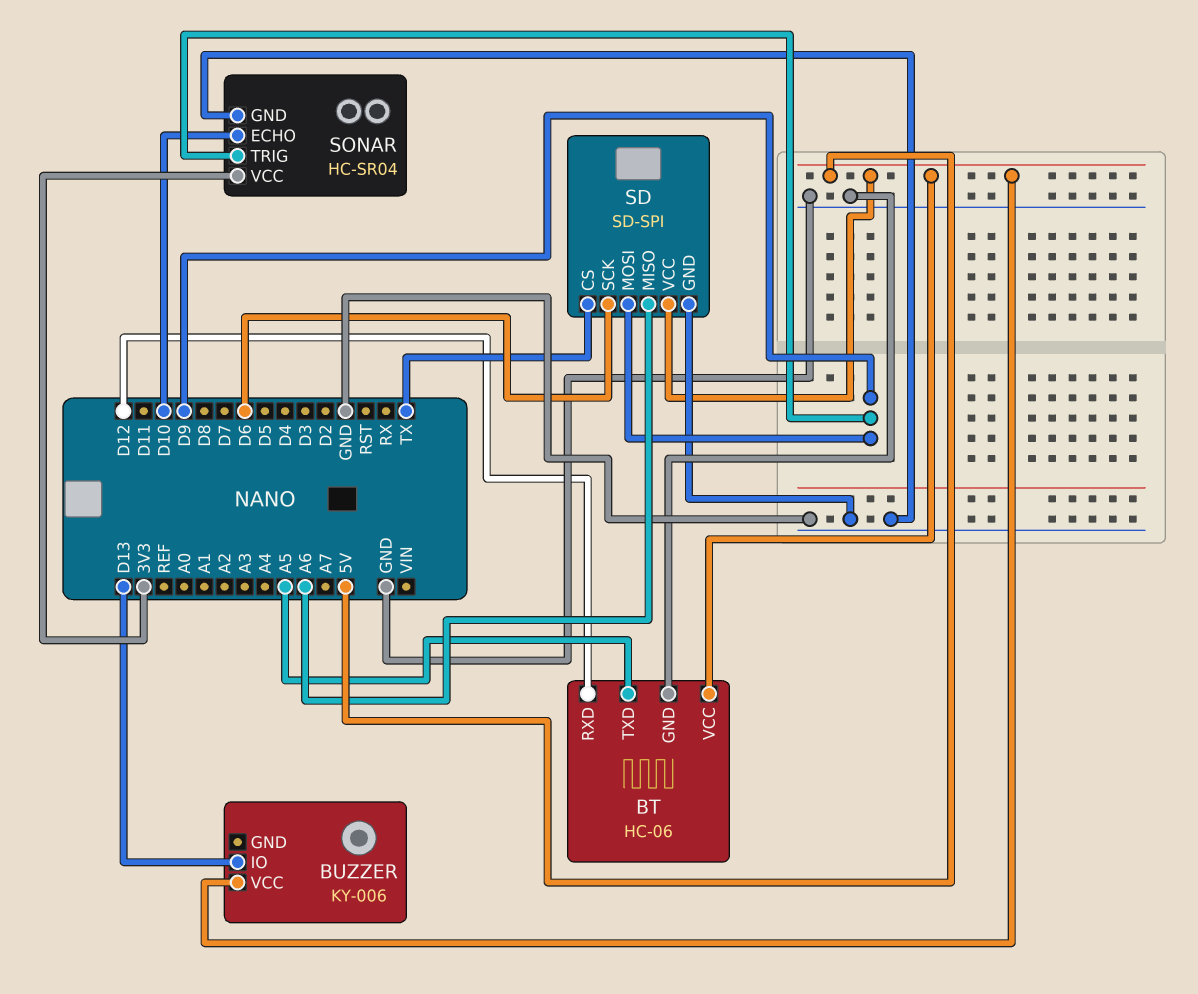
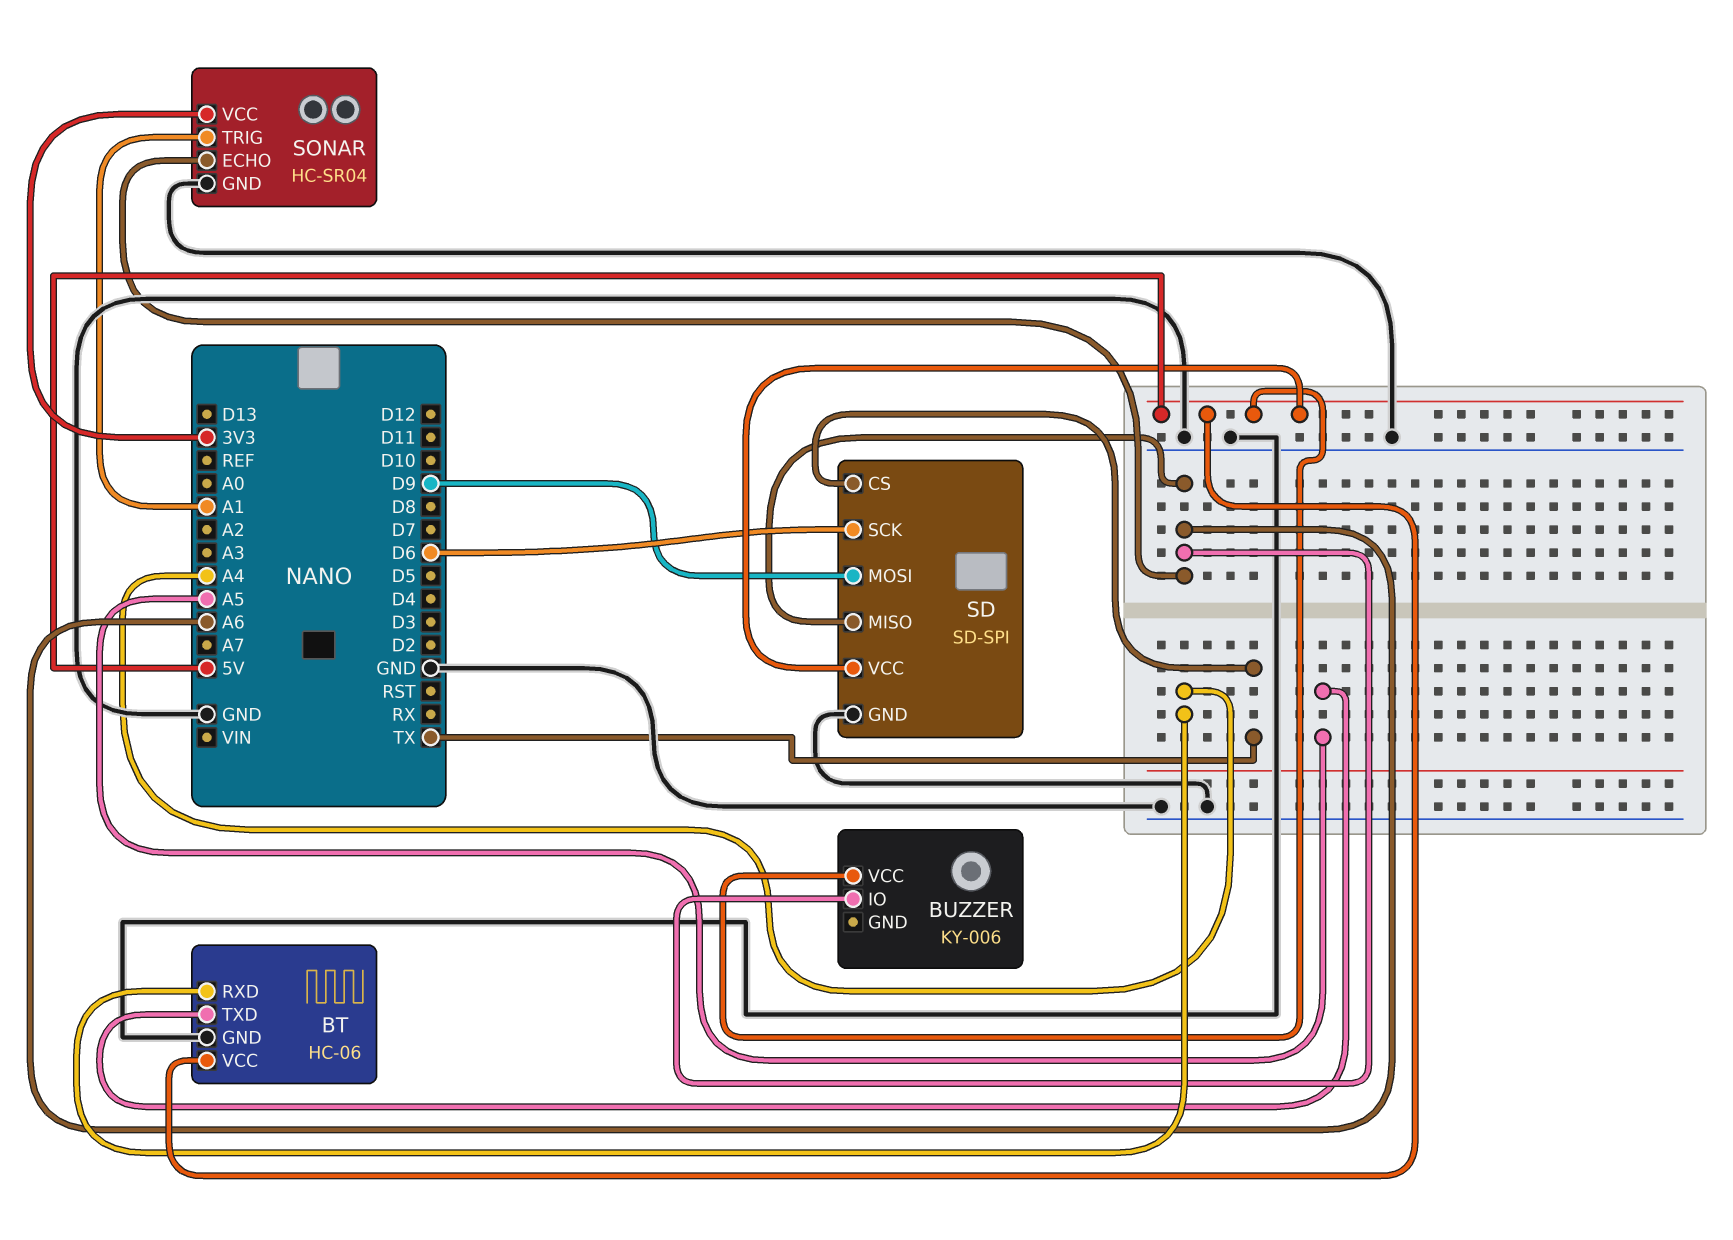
BT pin RXD: D12 -> A4
BUZZER pin IO: D13 -> A6
SONAR pin ECHO: D10 -> A6
SONAR pin TRIG: D9 -> A1

